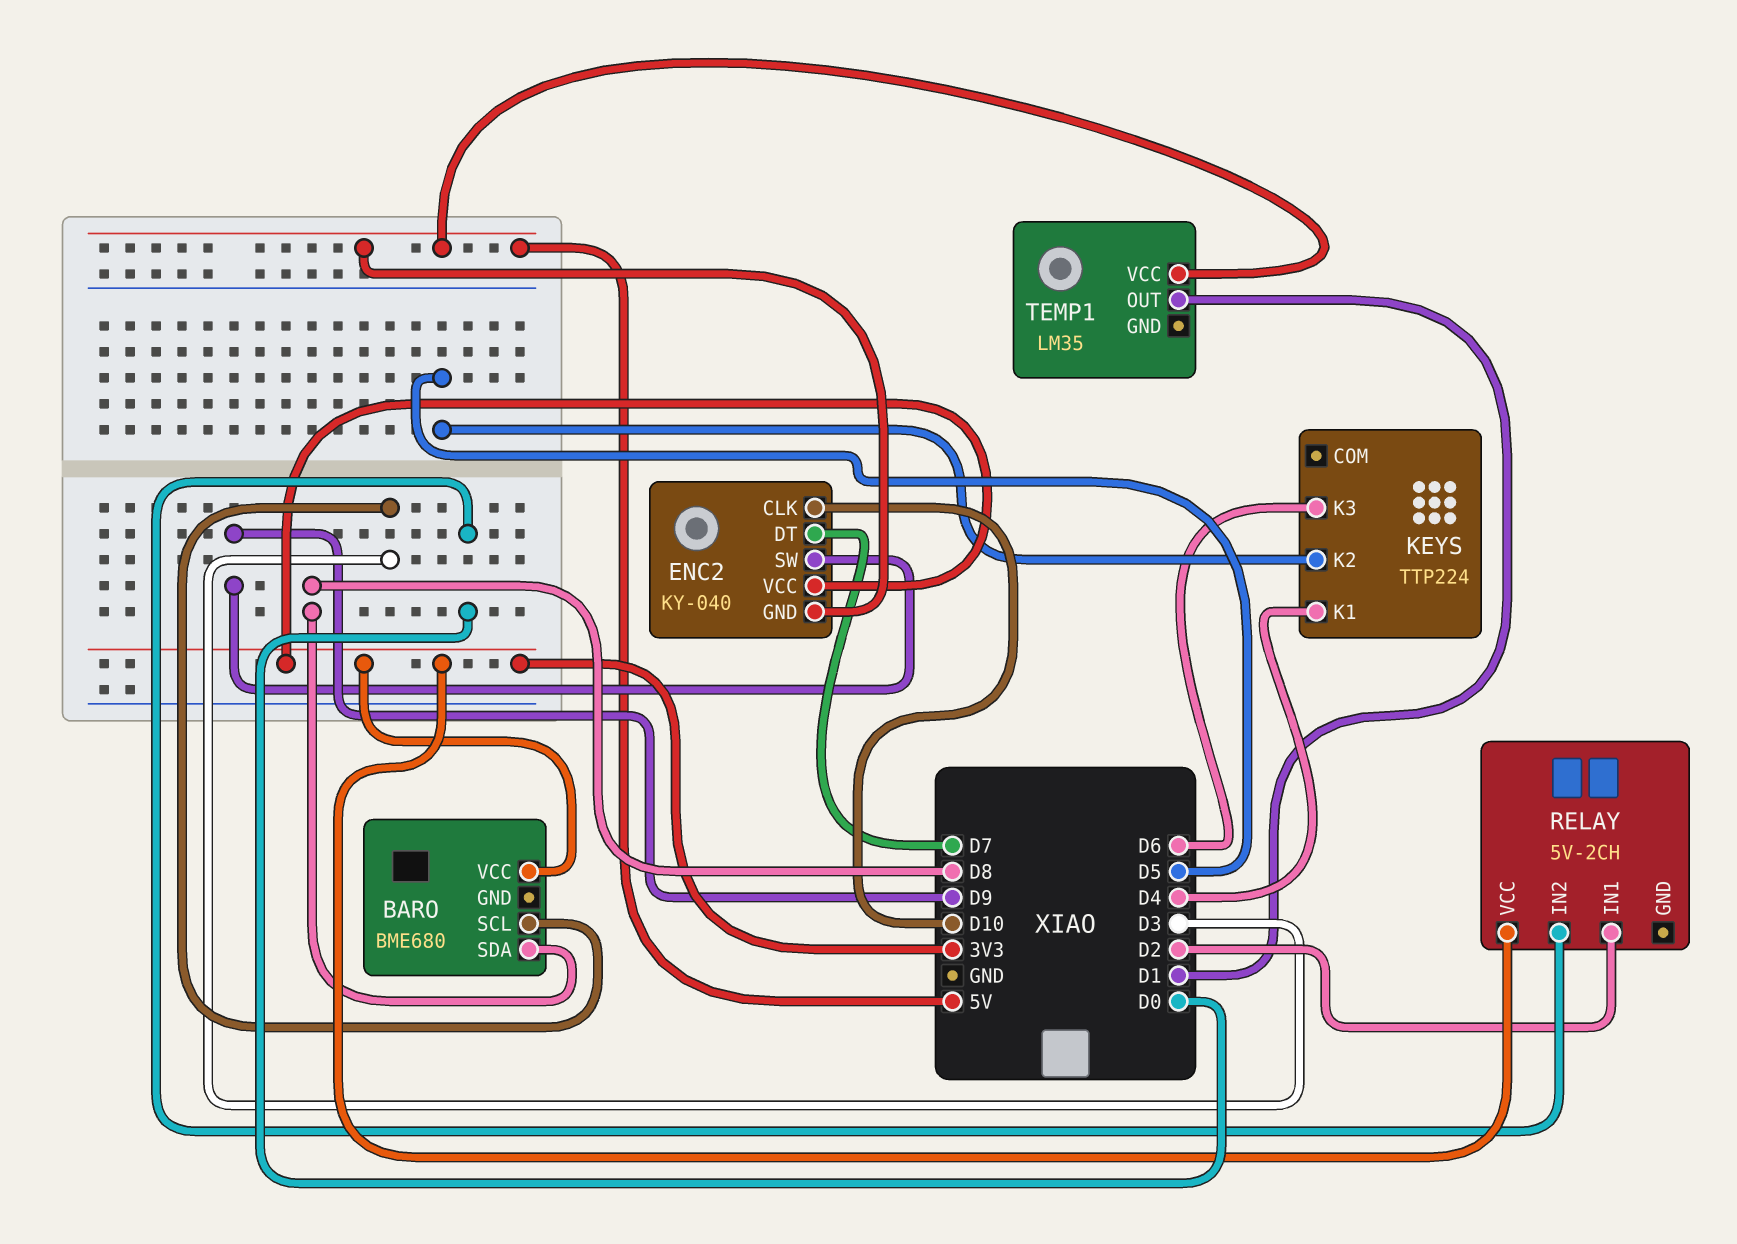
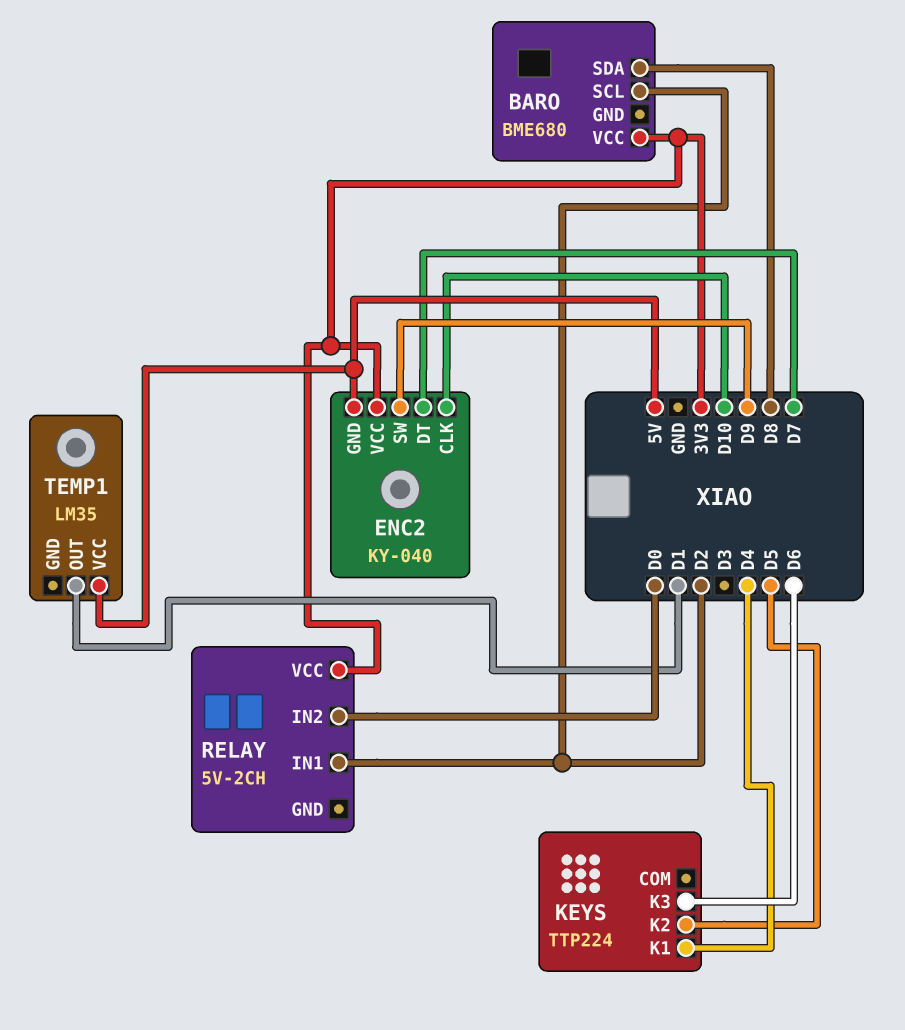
BARO pin SCL: D3 -> D2

